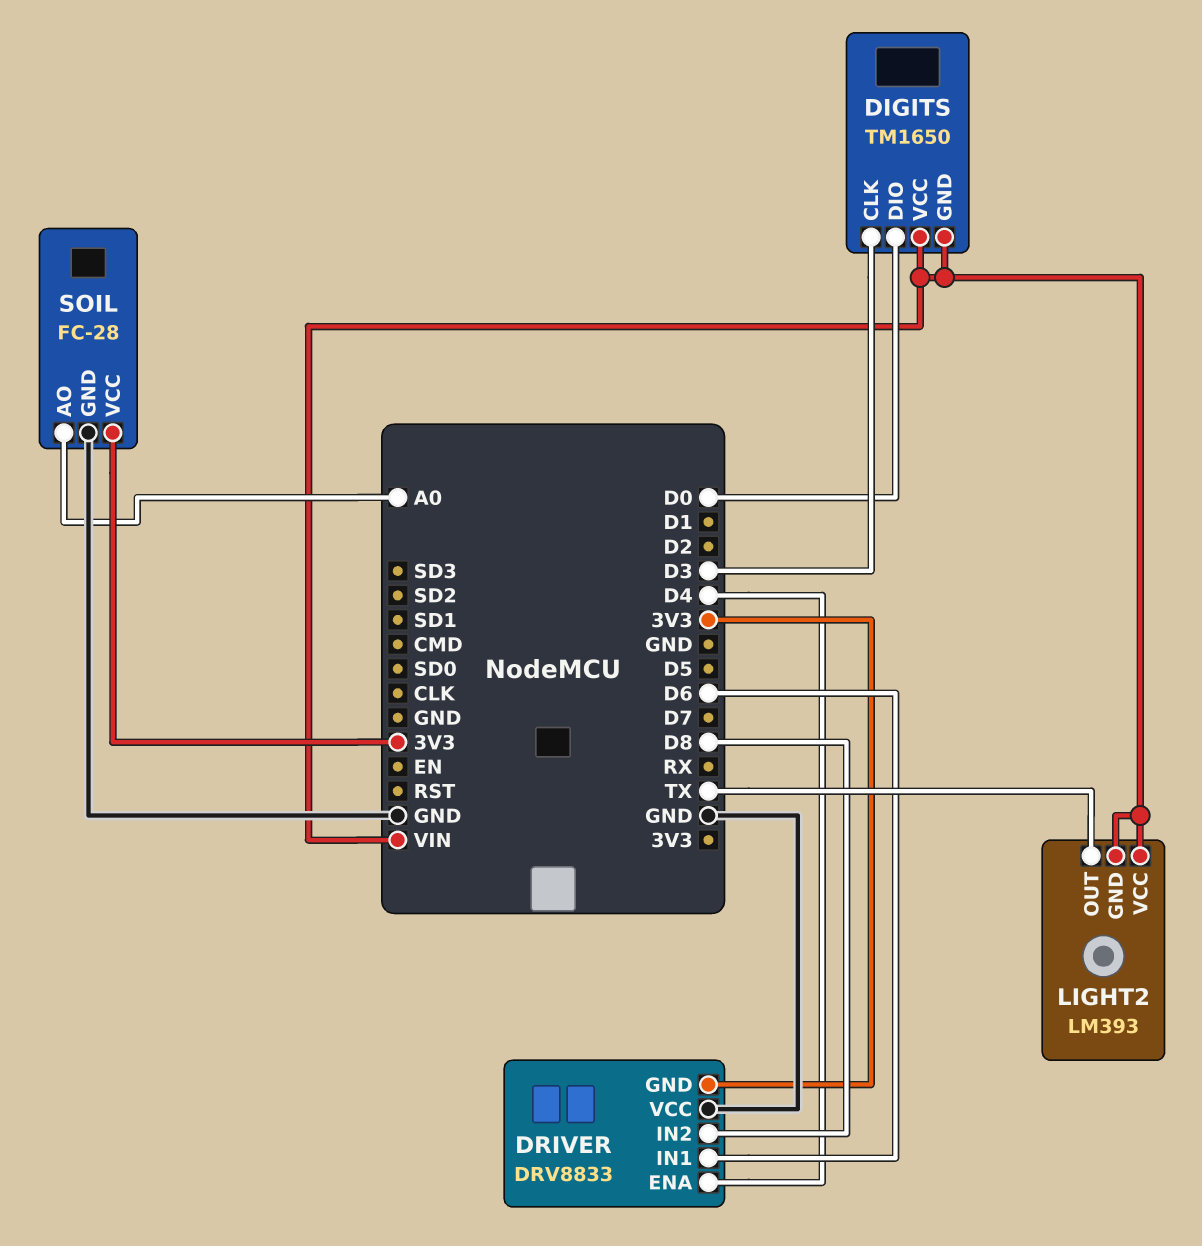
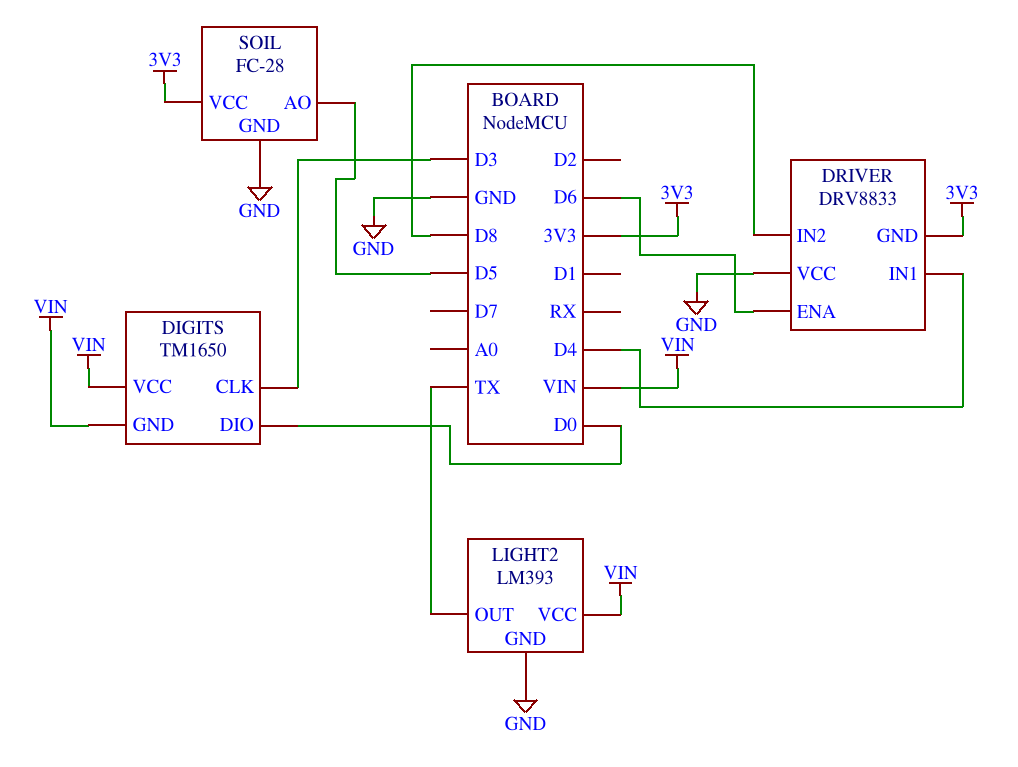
DRIVER pin ENA: D4 -> D6
DRIVER pin IN1: D6 -> D4
LIGHT2 pin GND: VIN -> GND
SOIL pin AO: A0 -> D5

